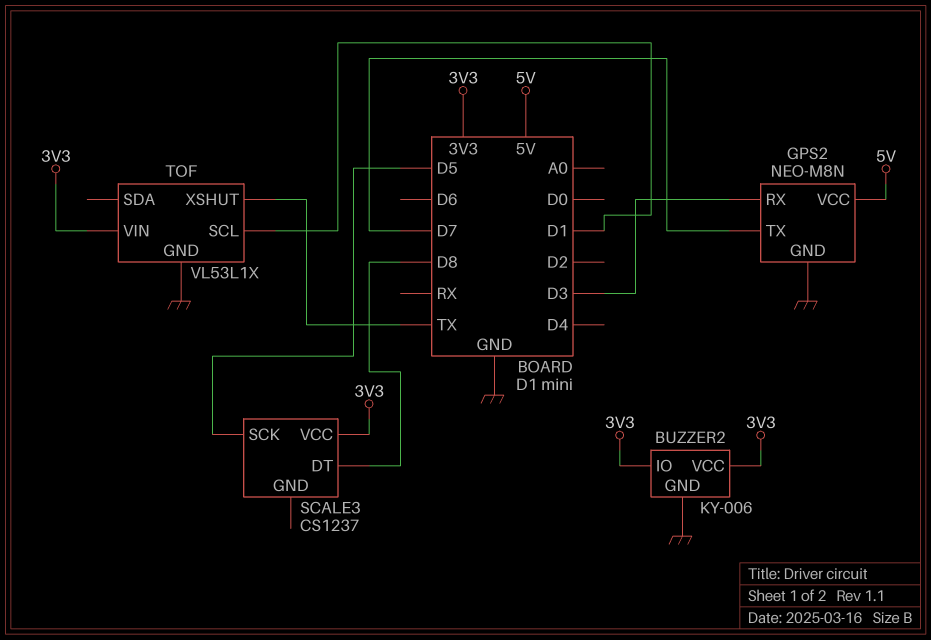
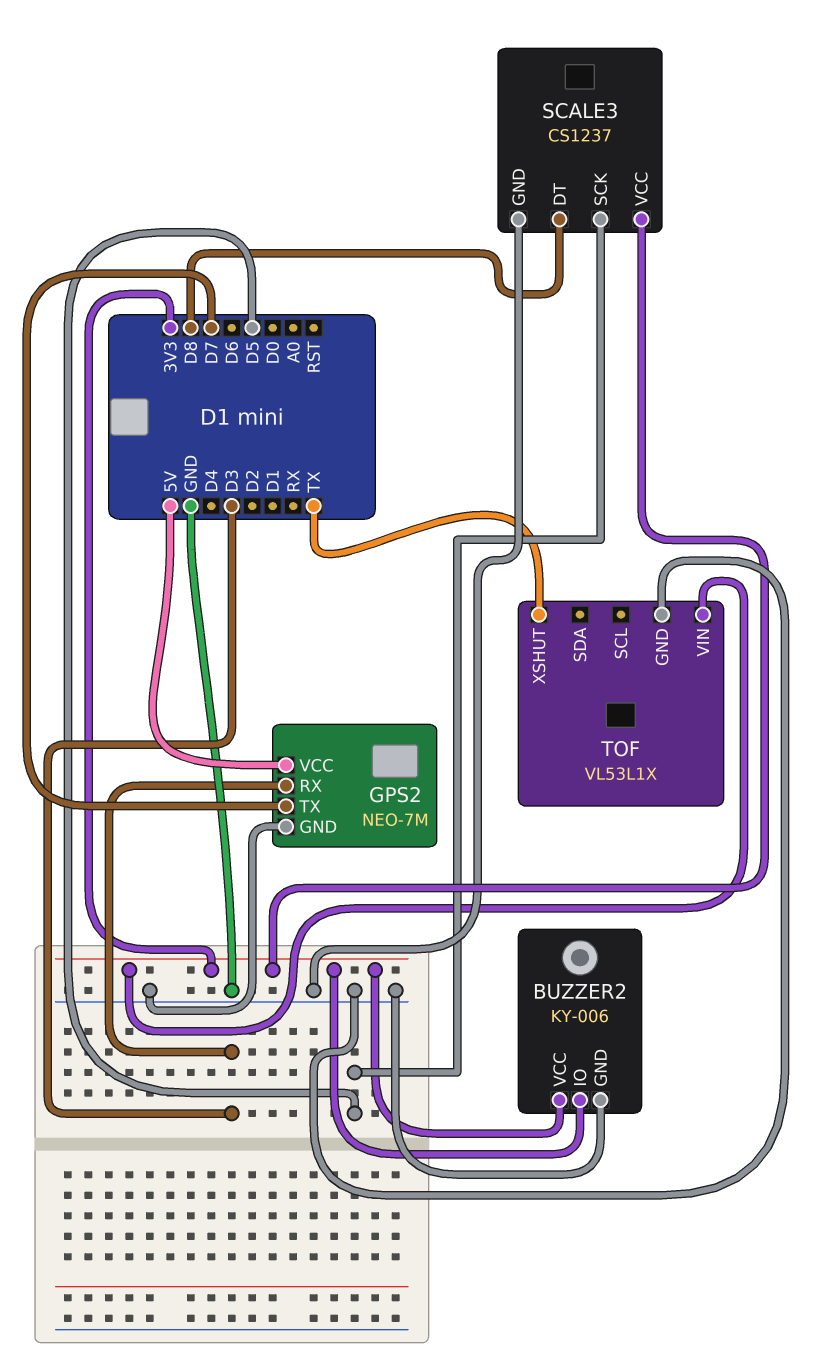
GPS2: NEO-M8N -> NEO-7M
SCALE3 pin GND: none -> GND
TOF pin SCL: D1 -> none

